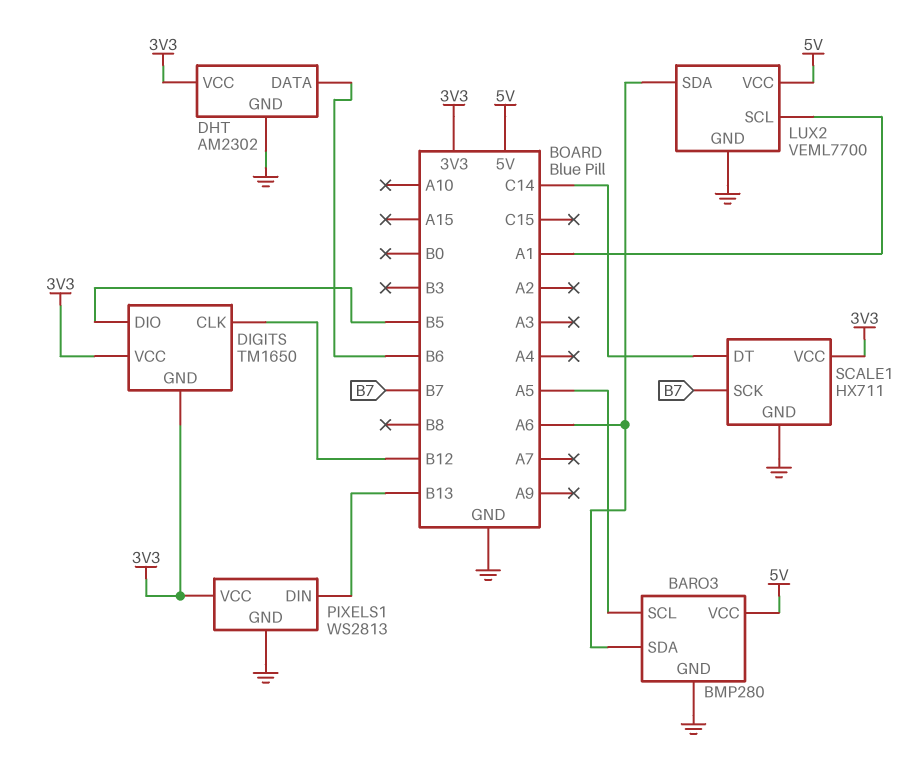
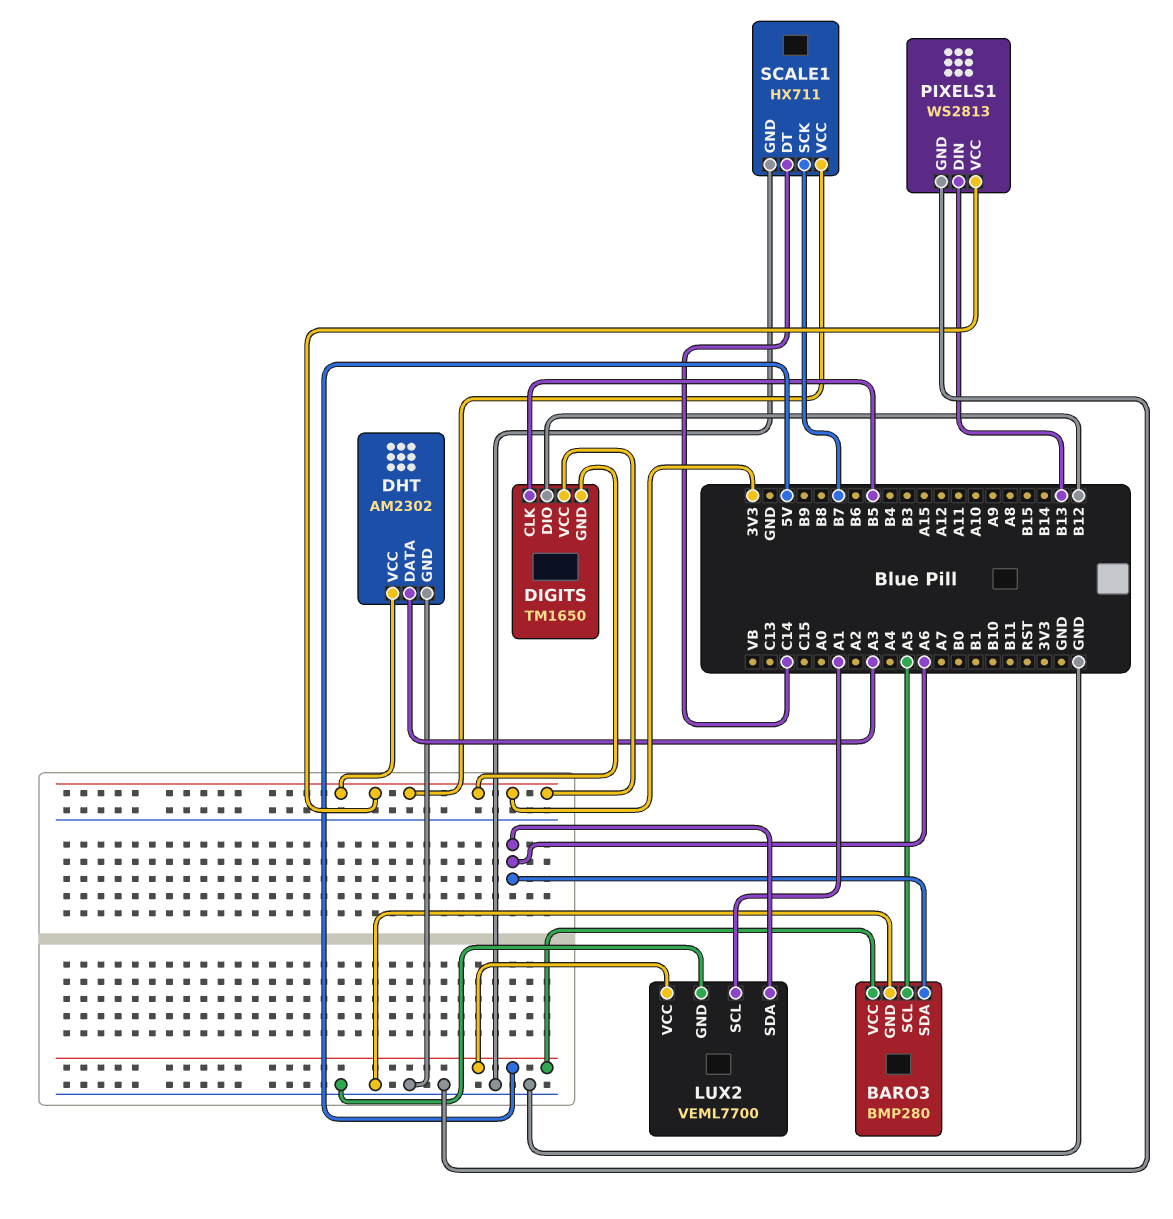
DHT pin DATA: B6 -> A3
DIGITS pin CLK: B12 -> B5
DIGITS pin DIO: B5 -> B12

